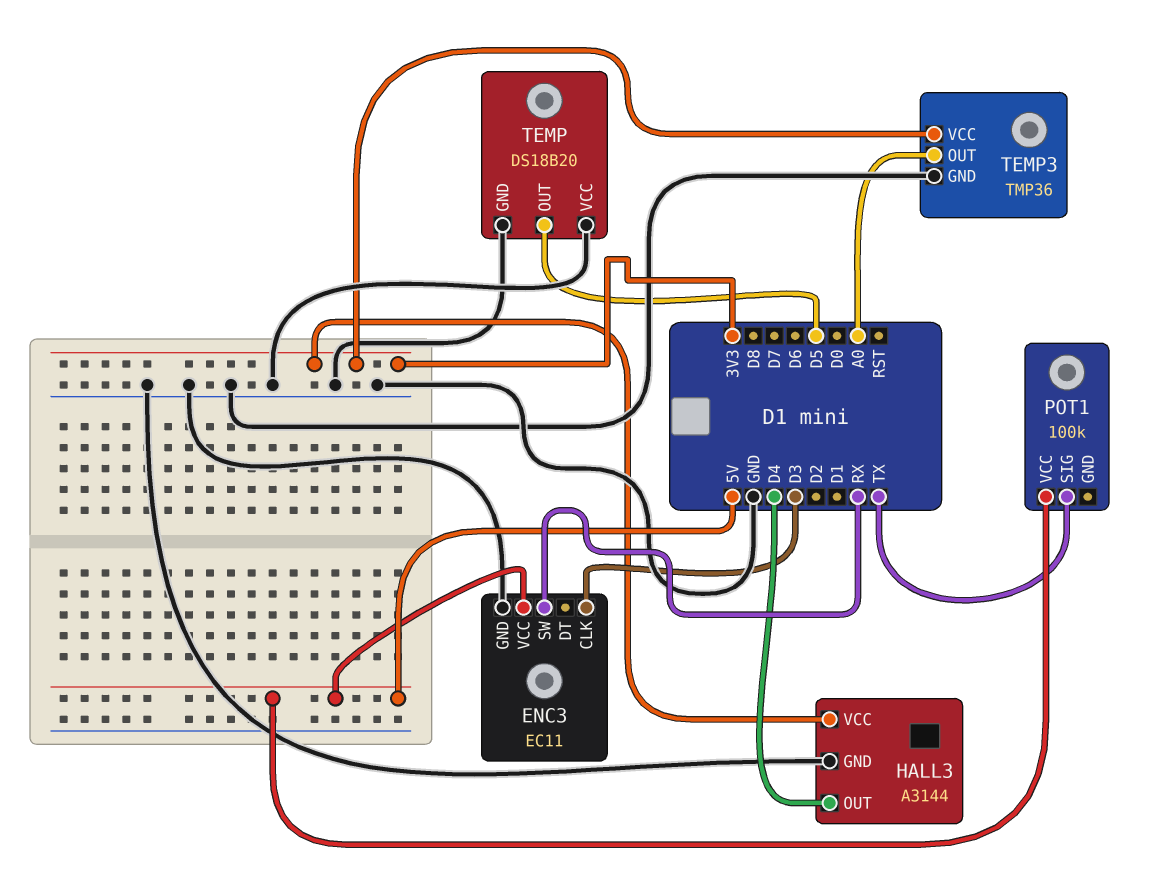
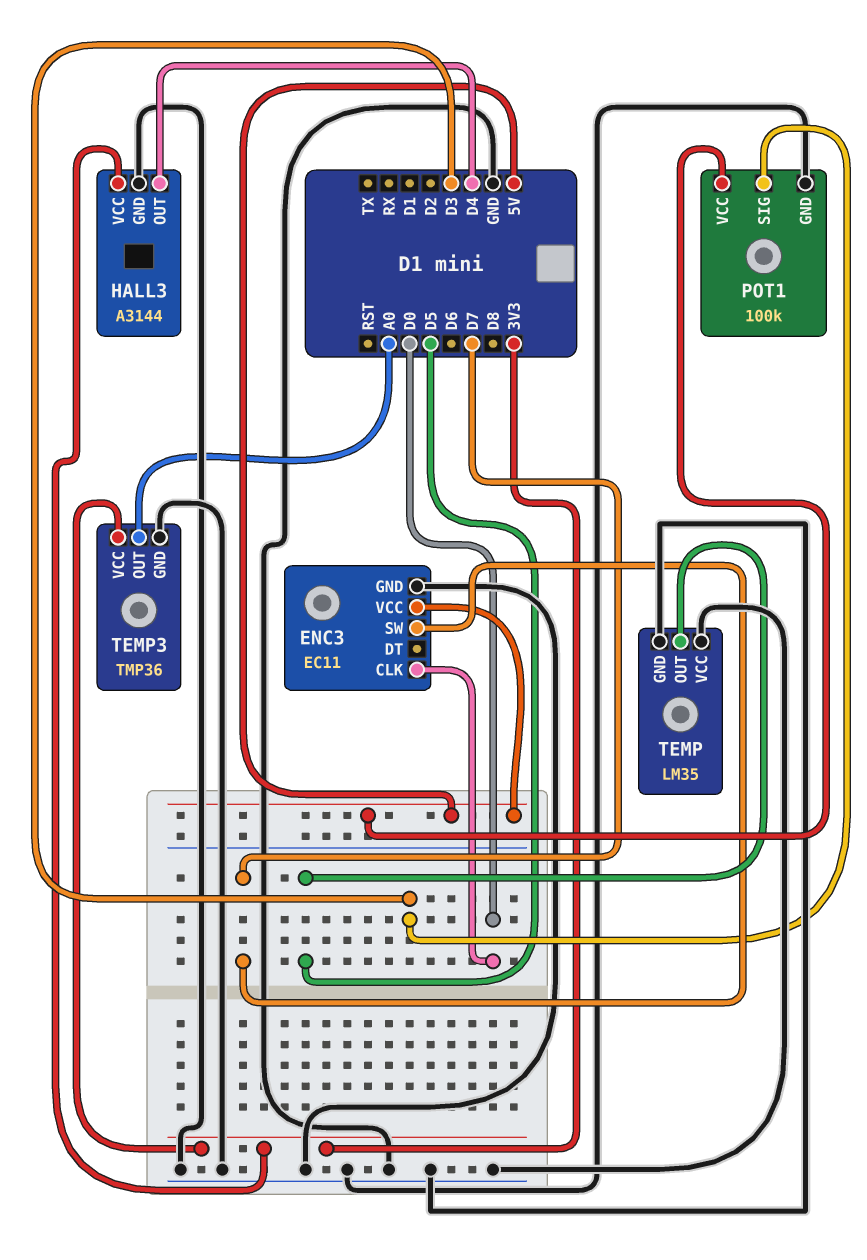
ENC3 pin CLK: D3 -> D0
ENC3 pin SW: RX -> D7
POT1 pin GND: none -> GND
POT1 pin SIG: TX -> D3
TEMP: DS18B20 -> LM35

